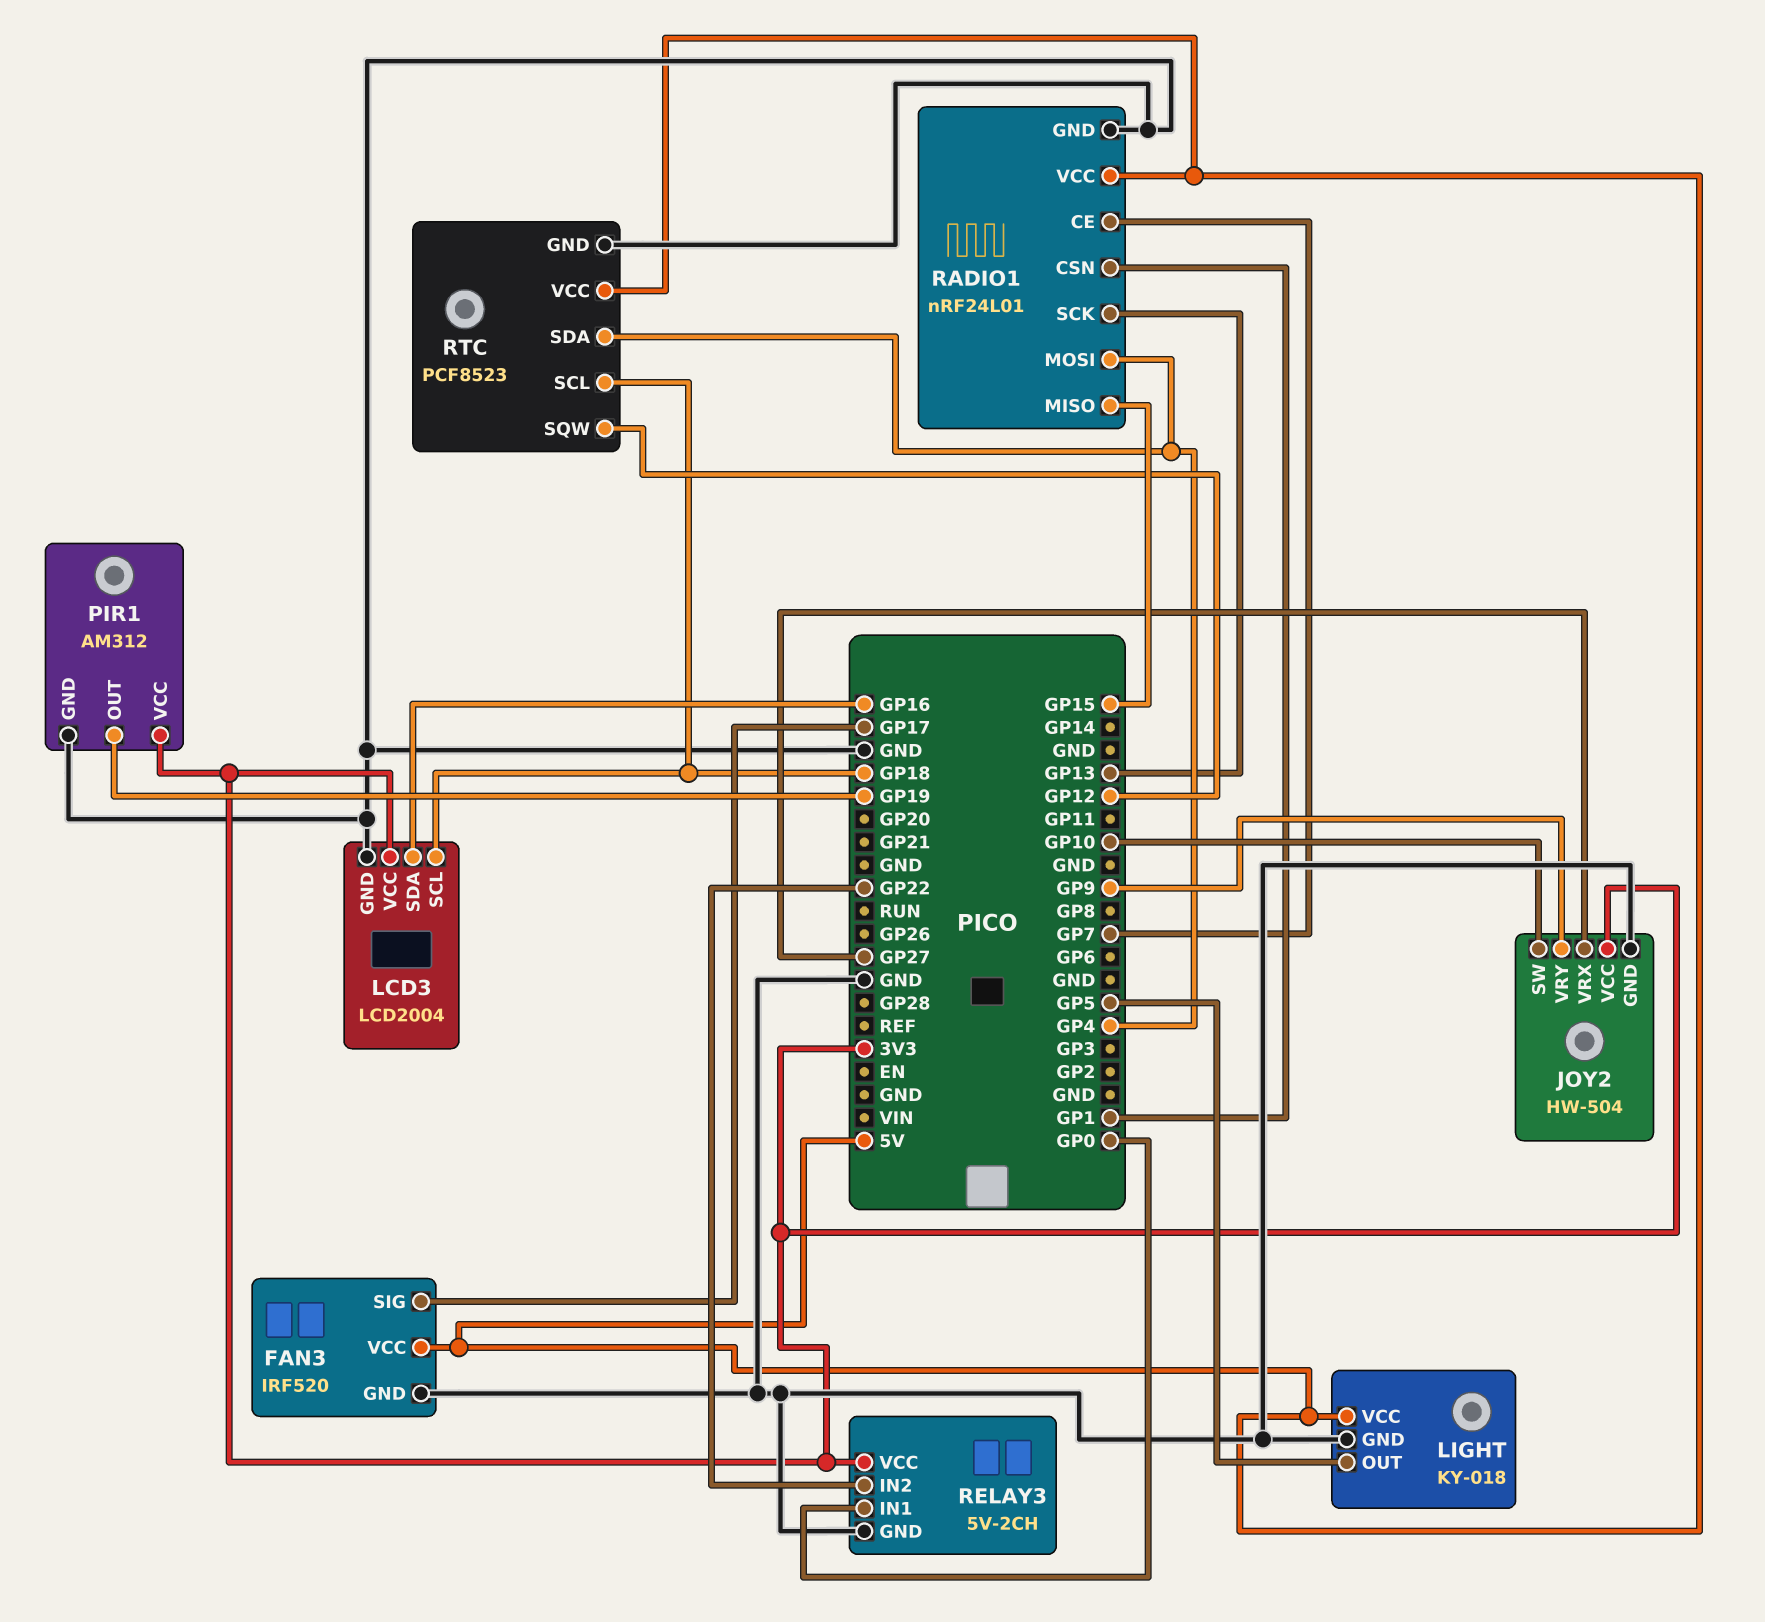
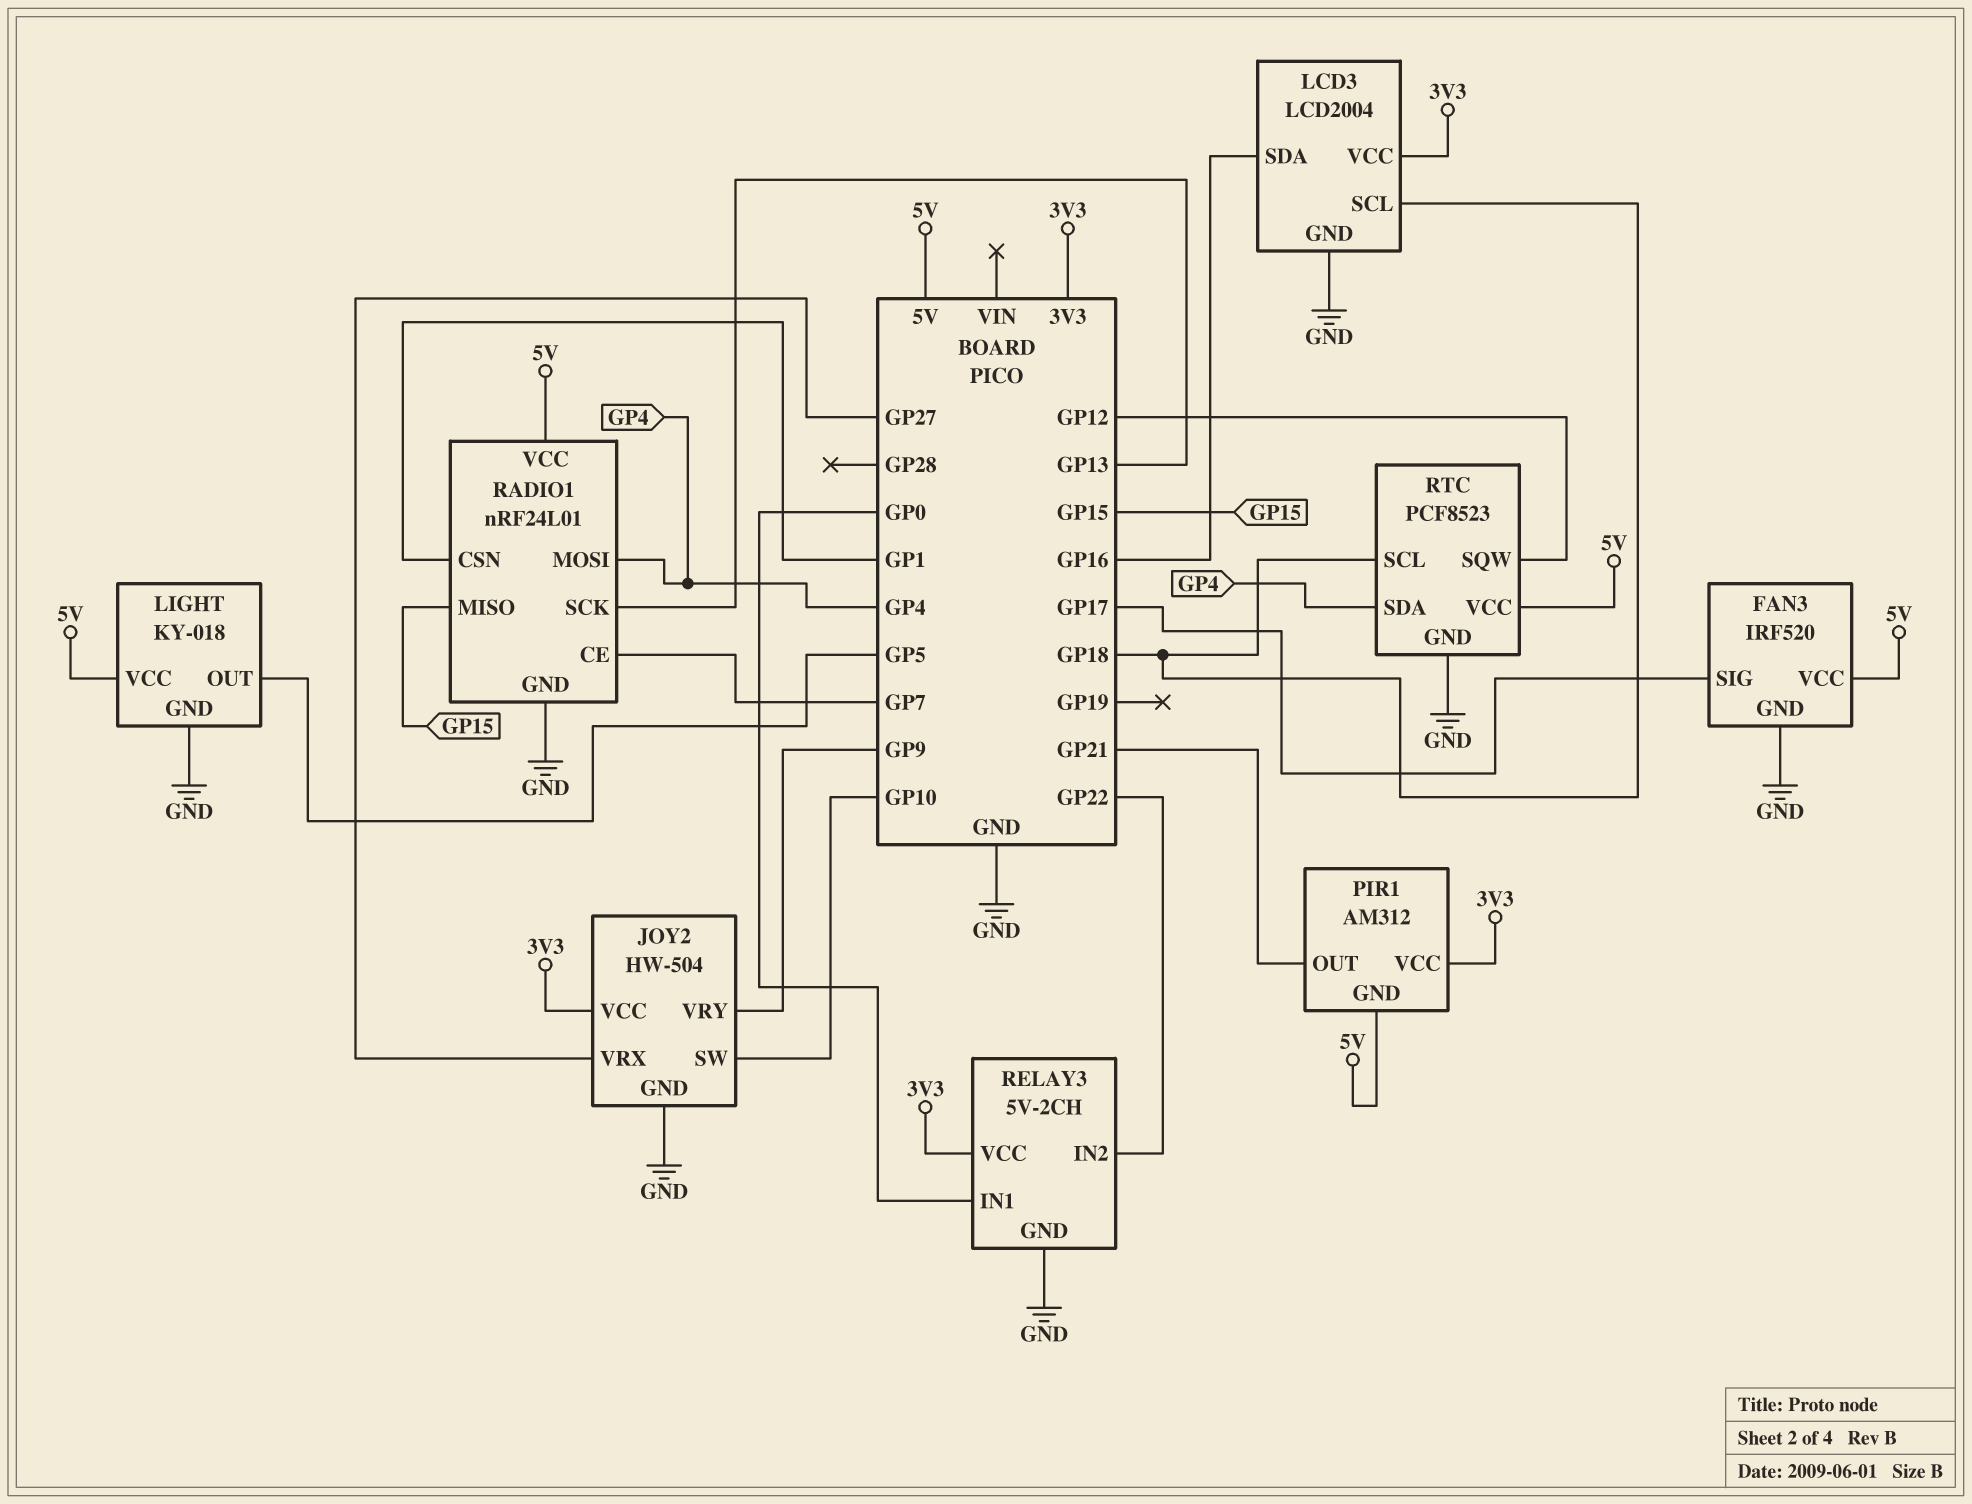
PIR1 pin GND: GND -> 5V
PIR1 pin OUT: GP19 -> GP21

